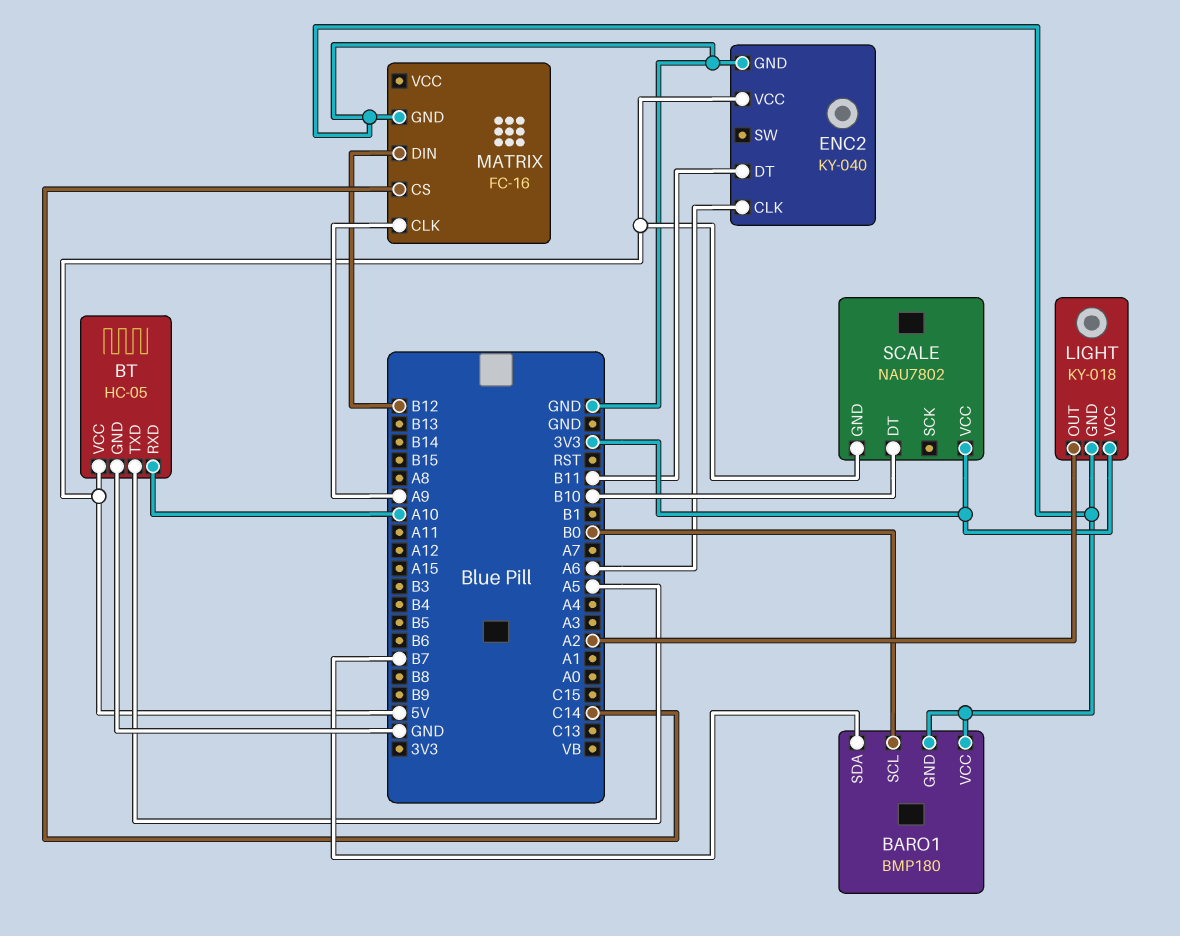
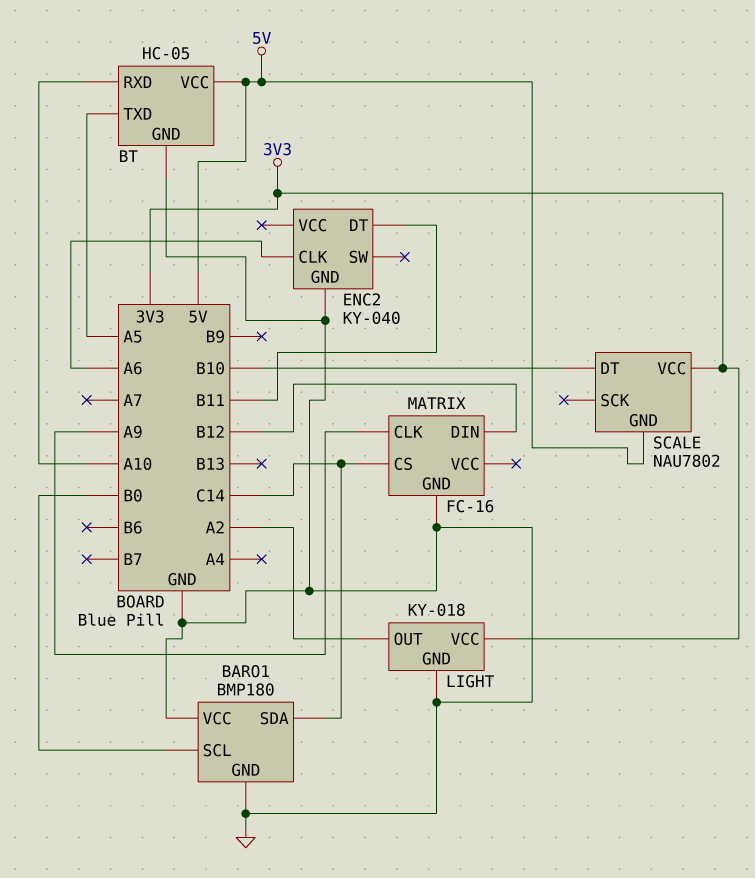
BARO1 pin SDA: B7 -> C14
ENC2 pin VCC: 5V -> none

